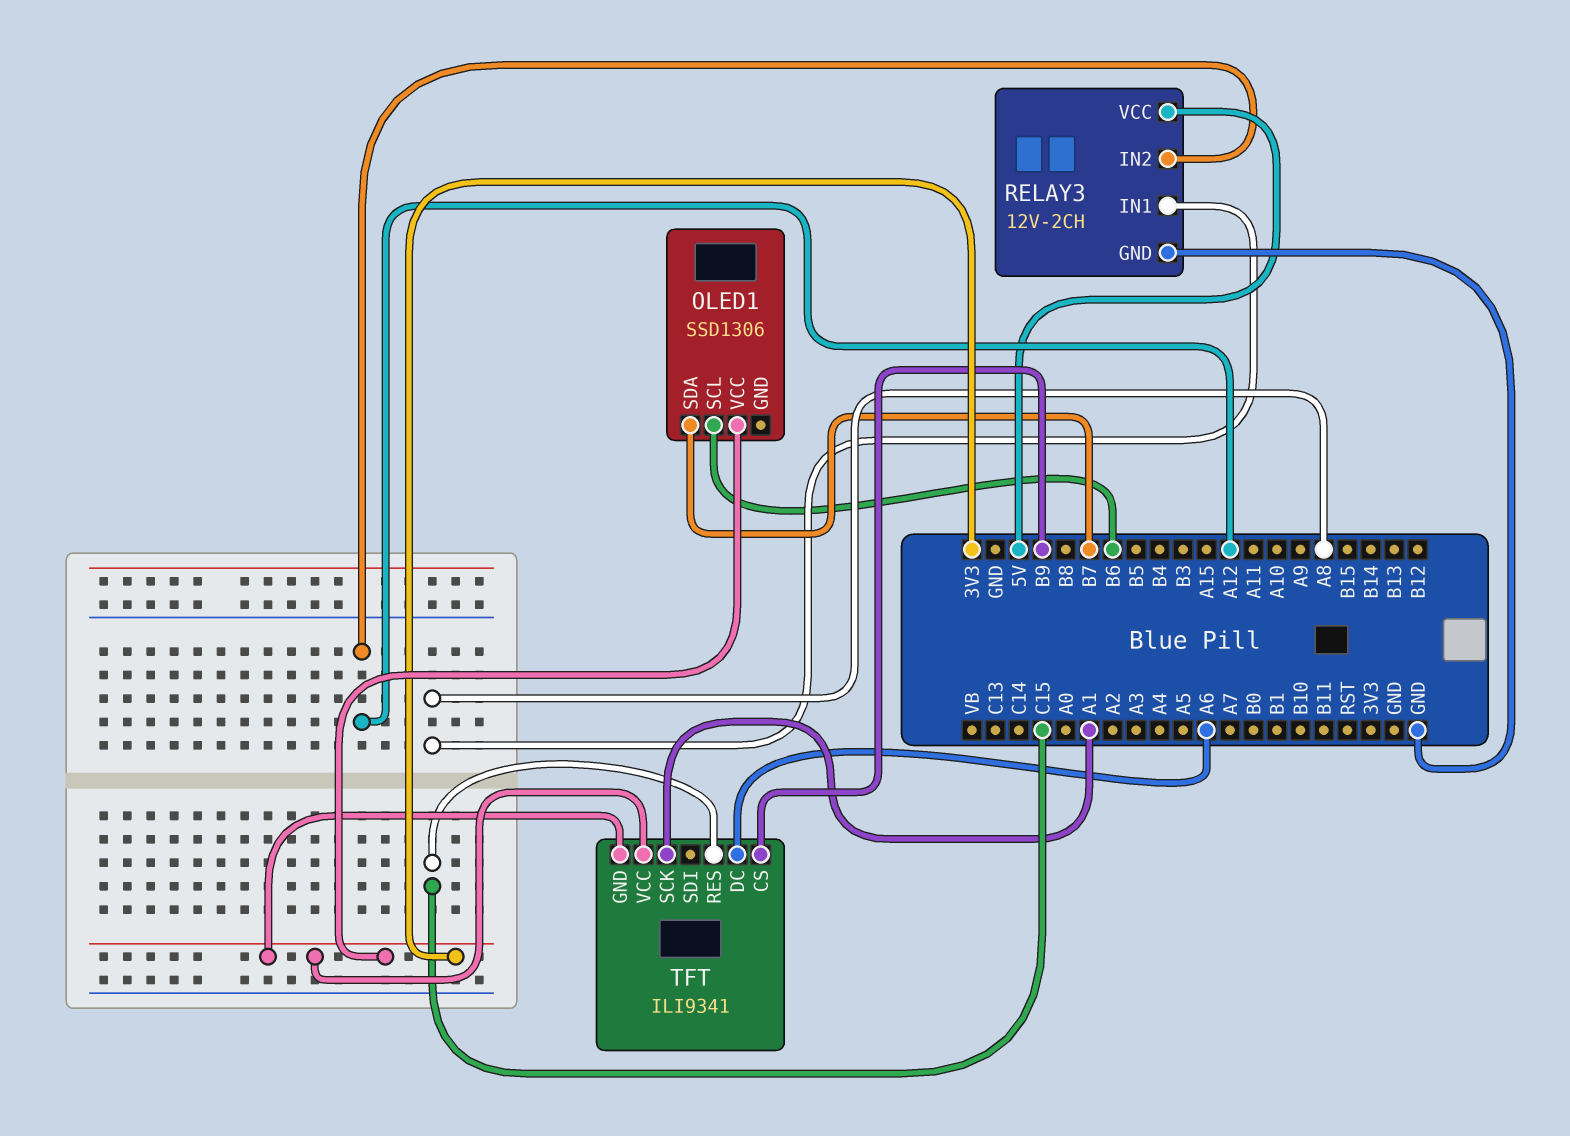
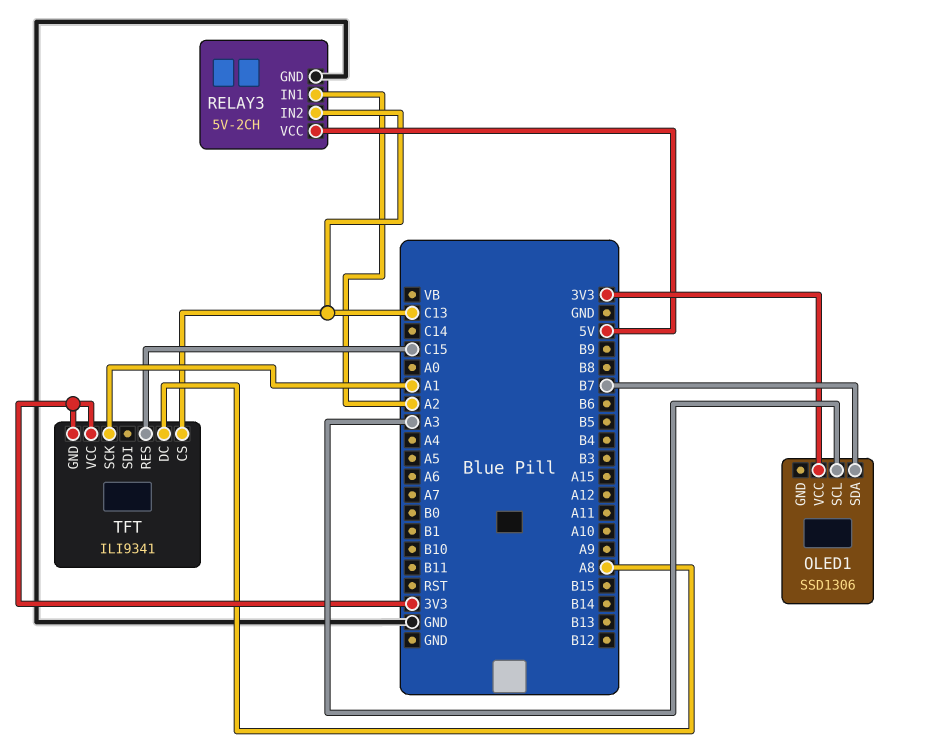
OLED1 pin SCL: B6 -> A3
RELAY3: 12V-2CH -> 5V-2CH
RELAY3 pin IN1: A8 -> A2
RELAY3 pin IN2: A12 -> C13
TFT pin CS: B9 -> C13
TFT pin DC: A6 -> A8

